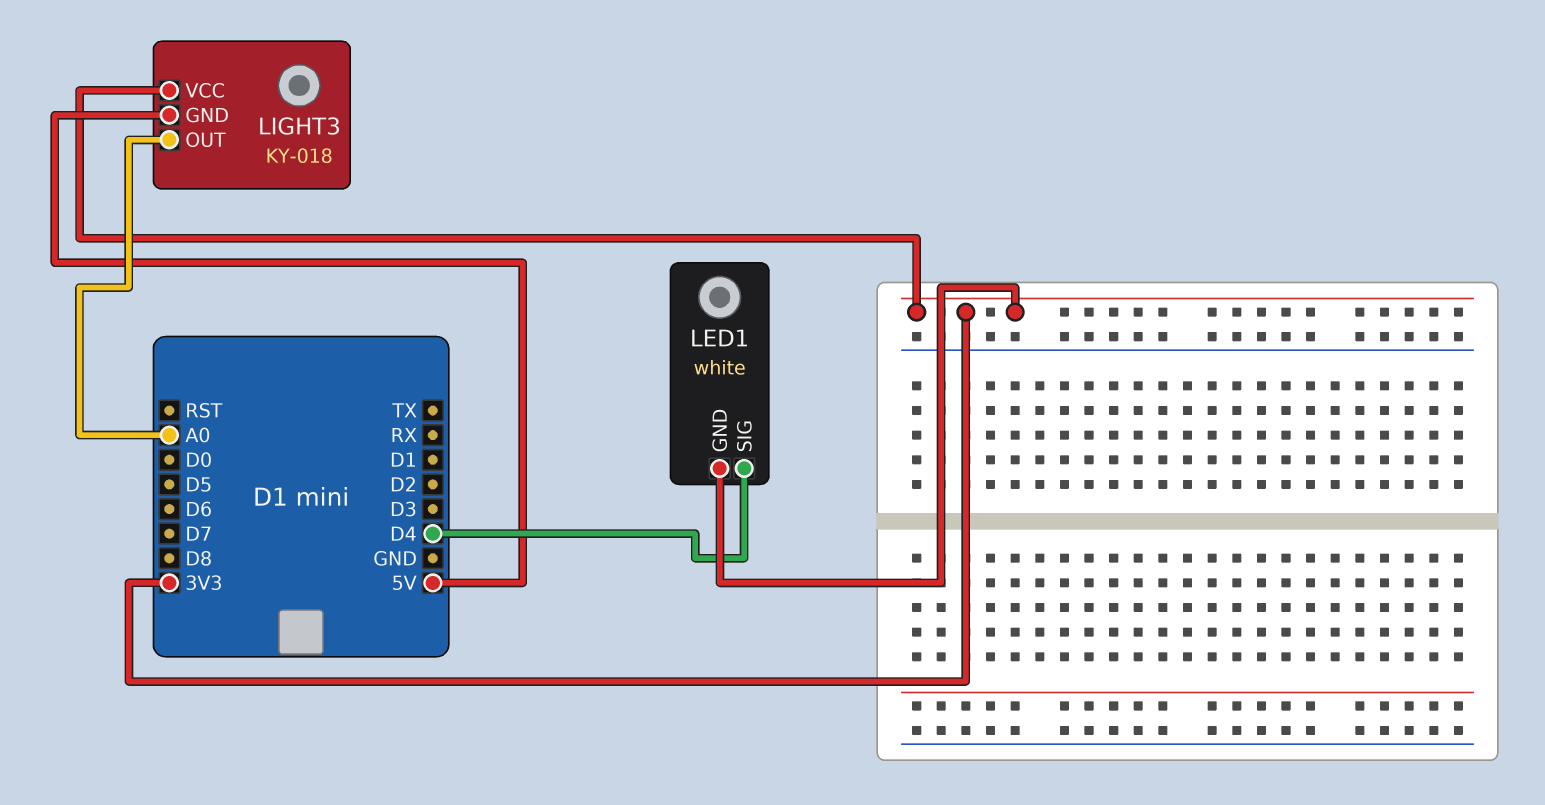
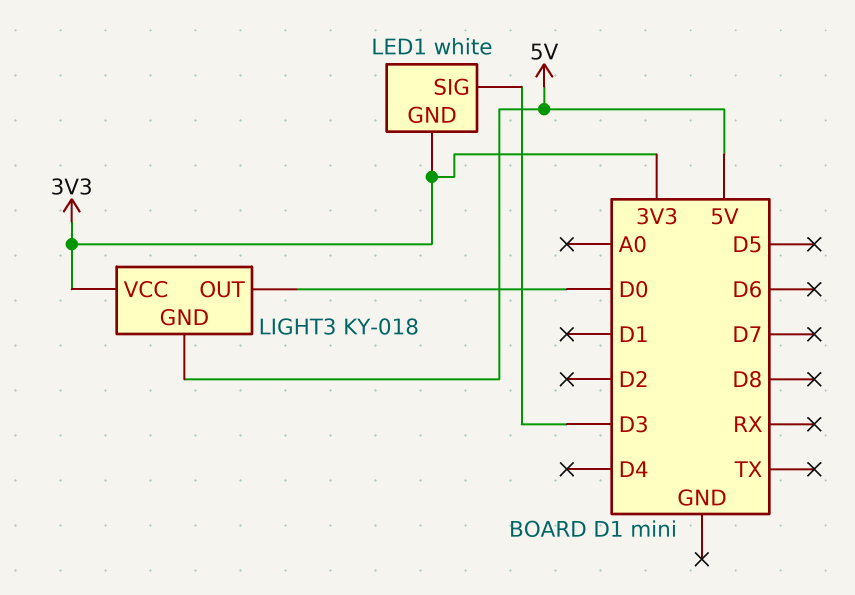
LED1 pin SIG: D4 -> D3
LIGHT3 pin OUT: A0 -> D0

